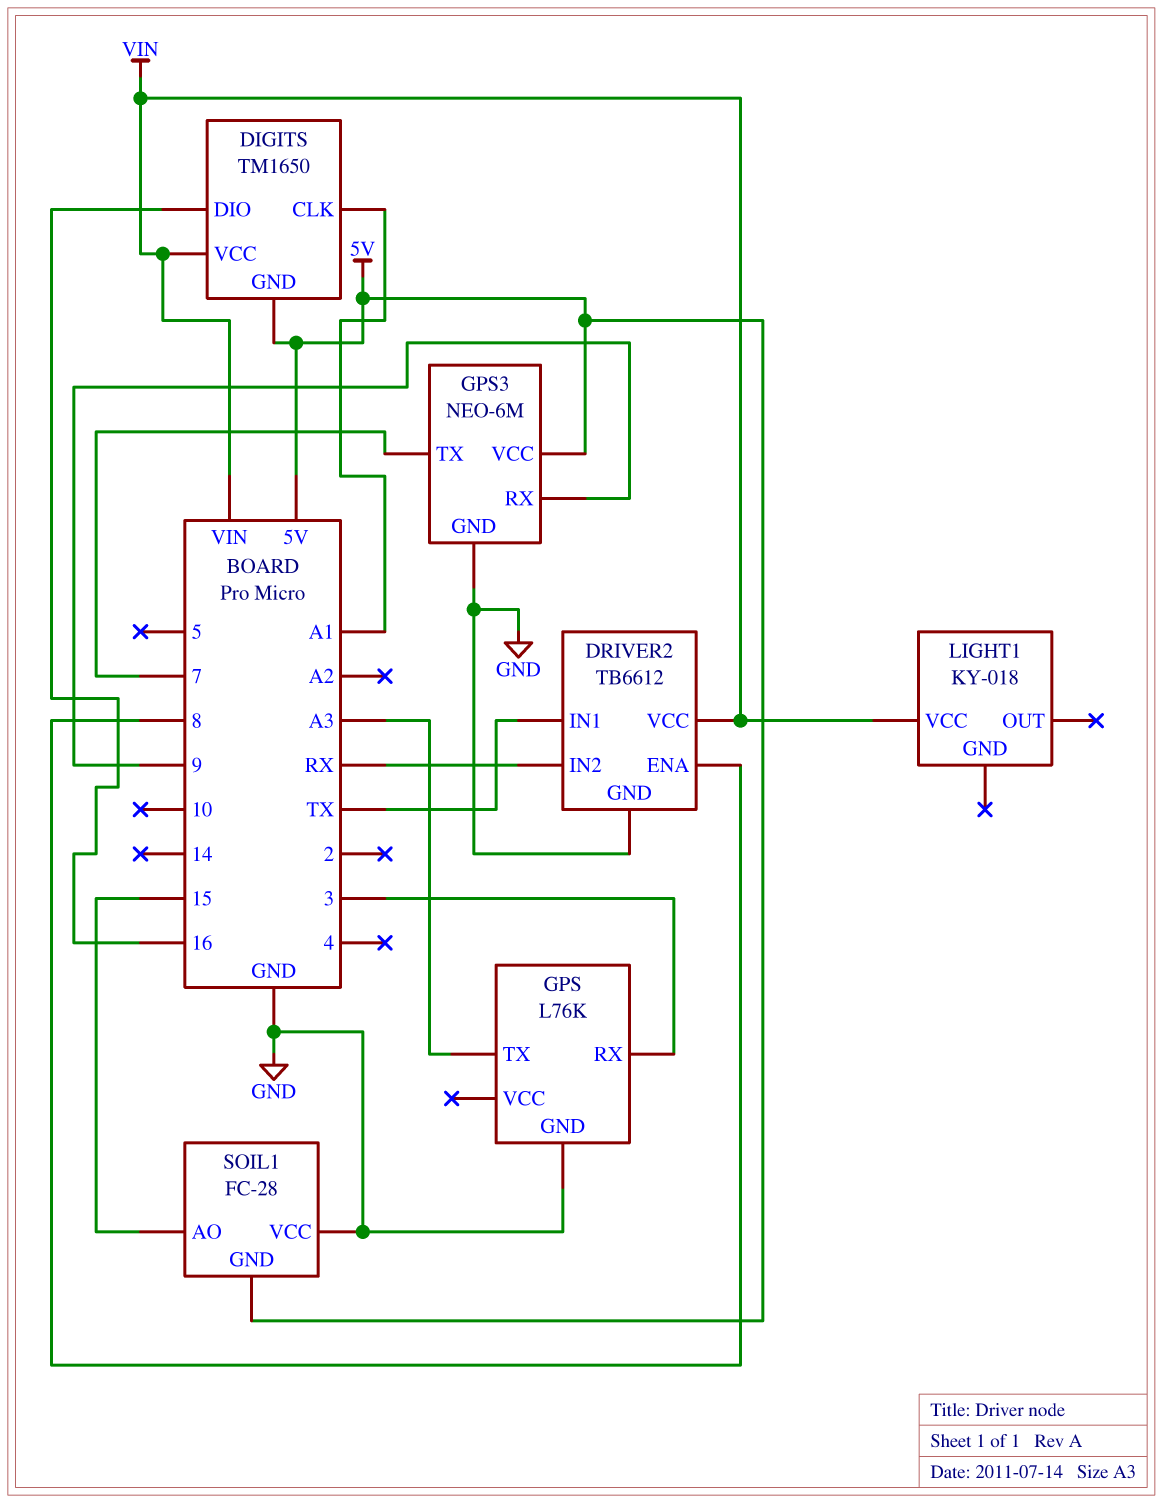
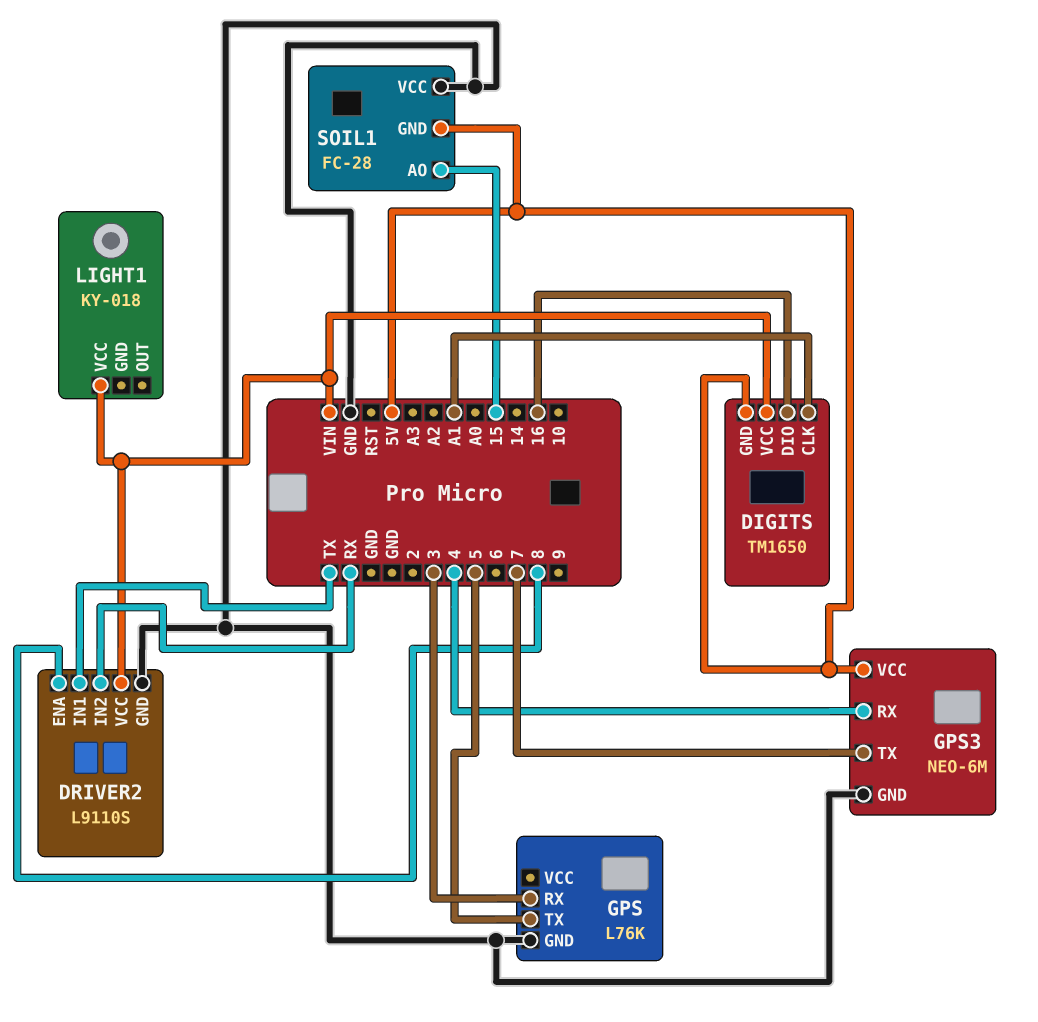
DRIVER2: TB6612 -> L9110S
GPS pin TX: A3 -> 5
GPS3 pin RX: 9 -> 4

